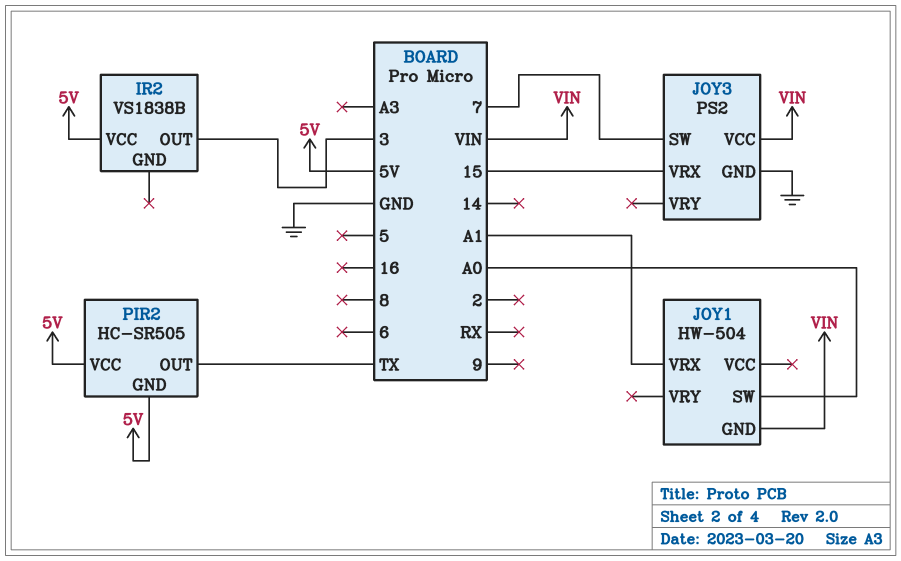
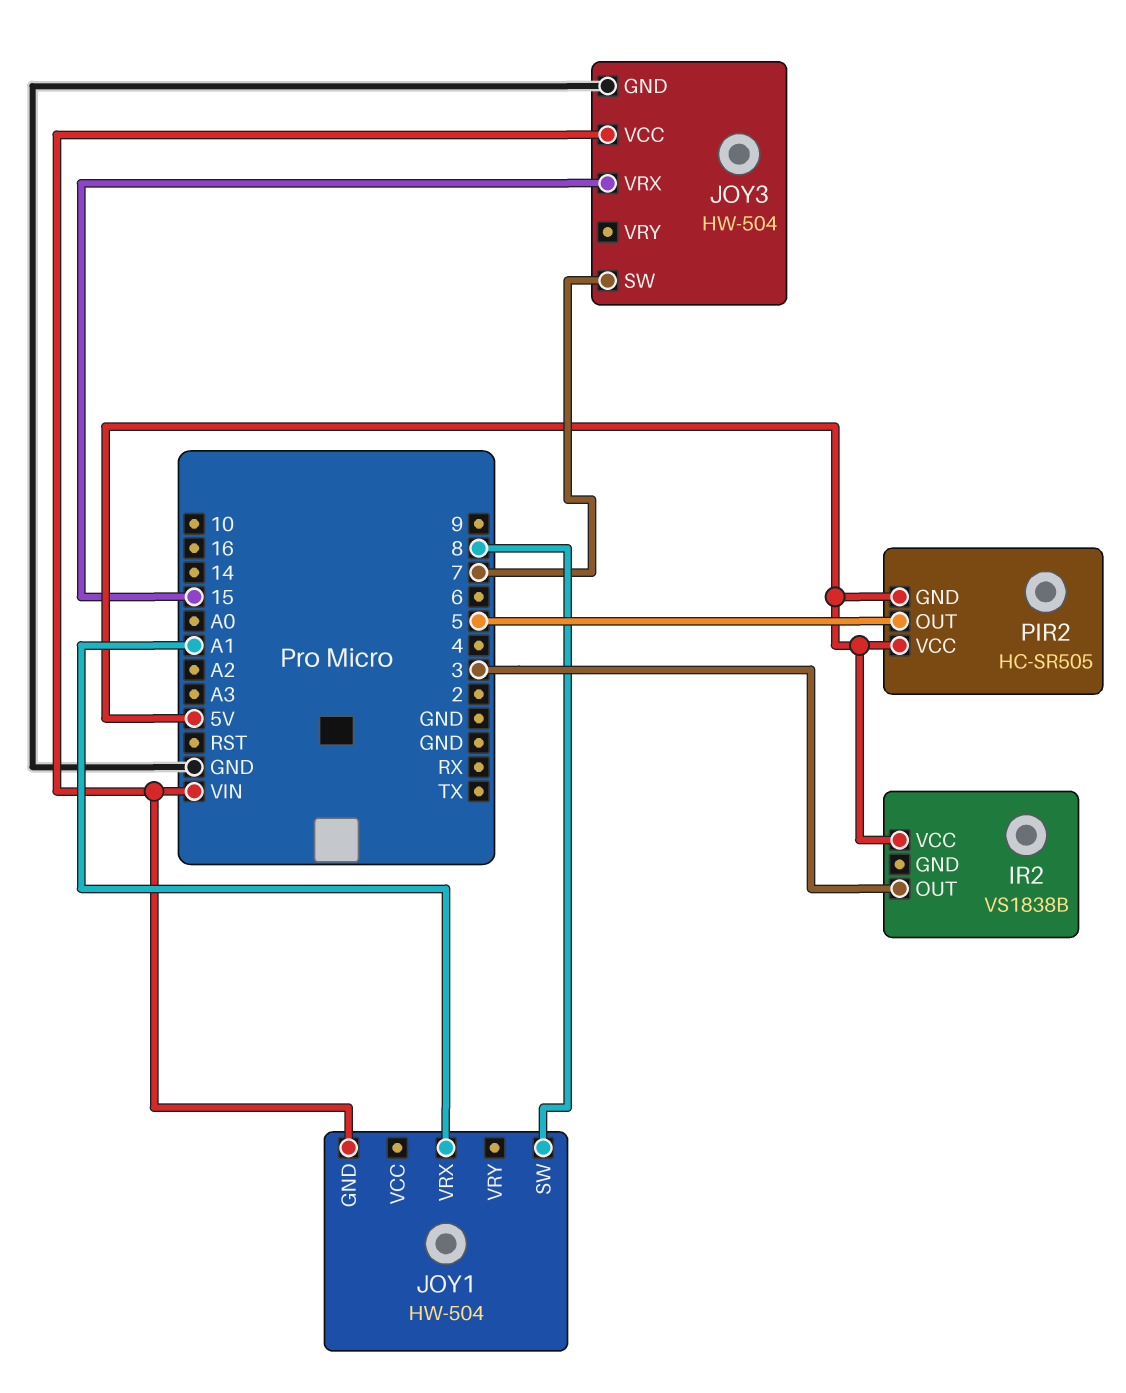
JOY1 pin SW: A0 -> 8
JOY3: PS2 -> HW-504
PIR2 pin OUT: TX -> 5

